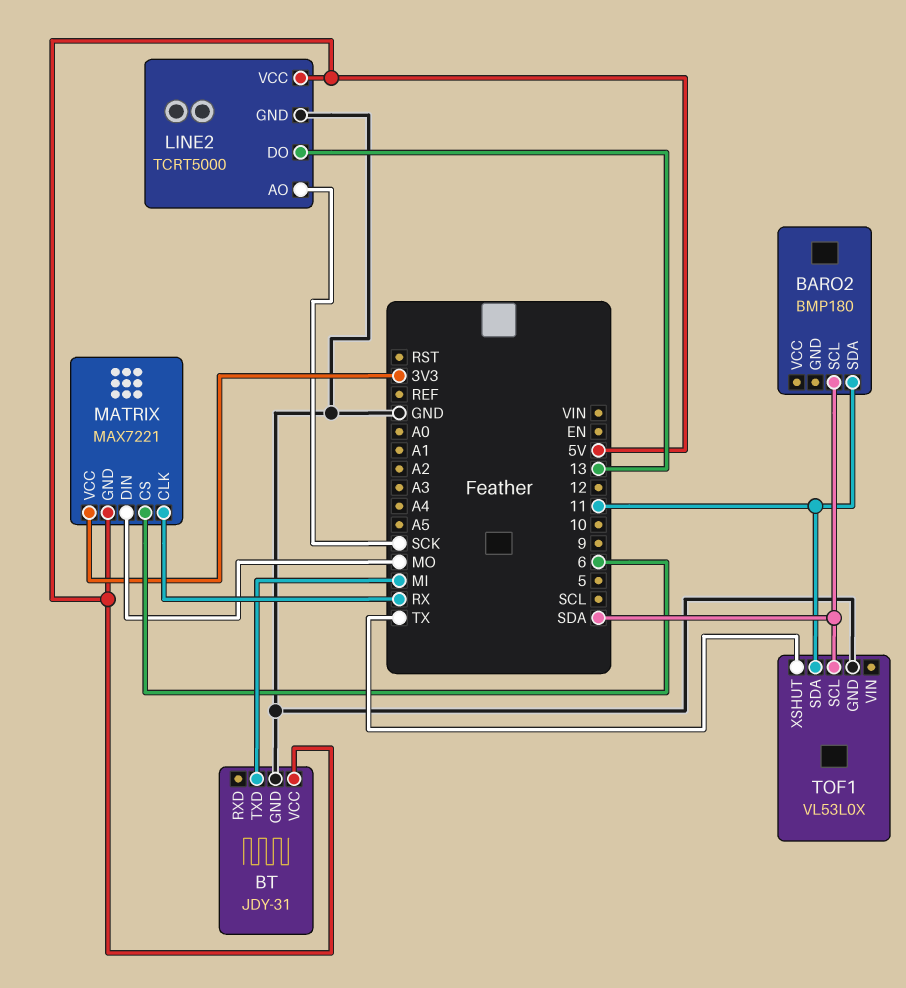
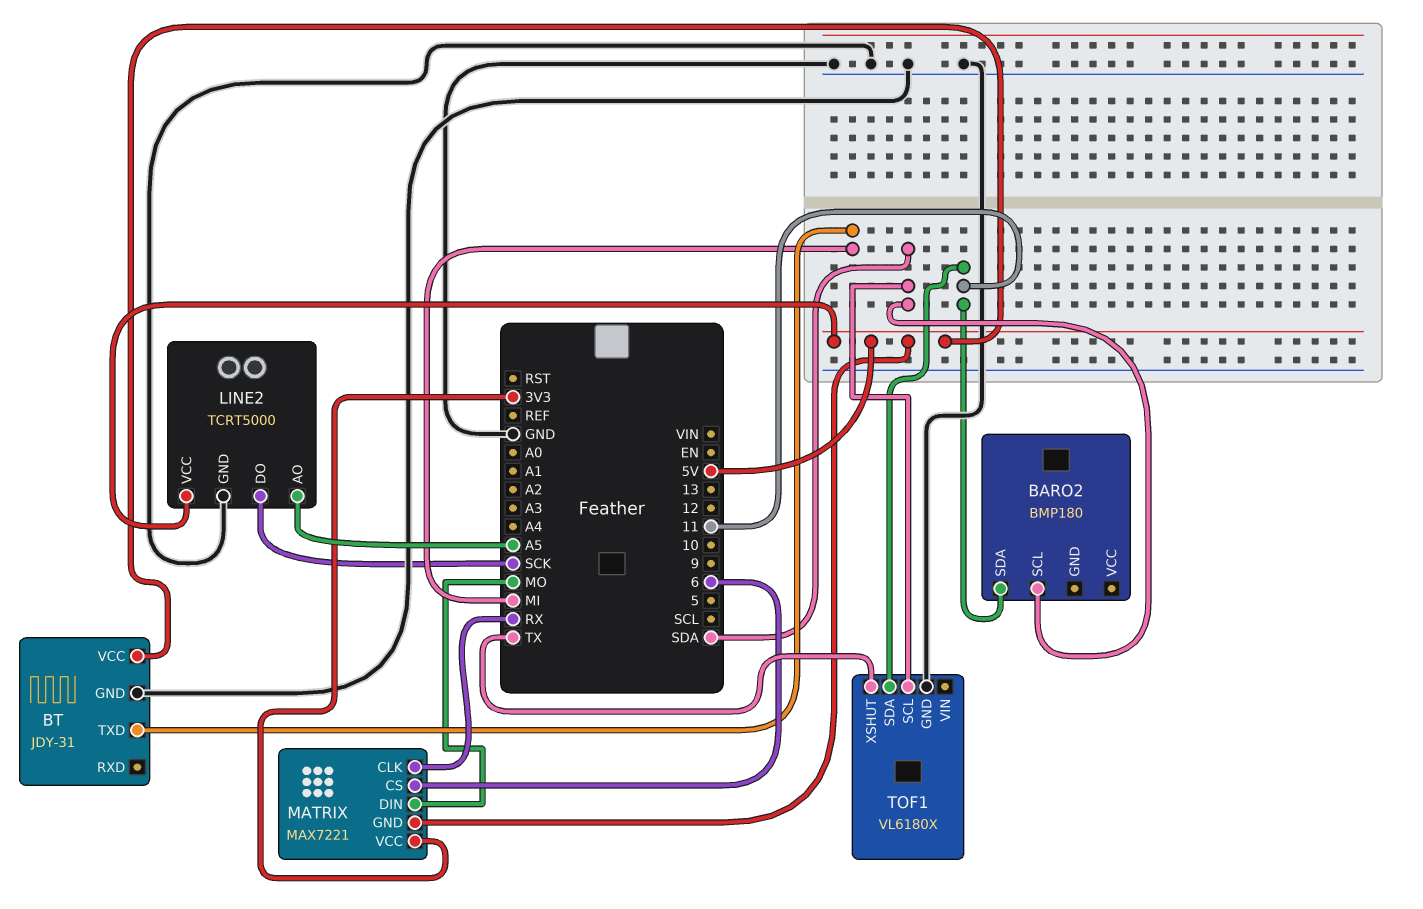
LINE2 pin AO: SCK -> A5
LINE2 pin DO: 13 -> SCK
TOF1: VL53L0X -> VL6180X

